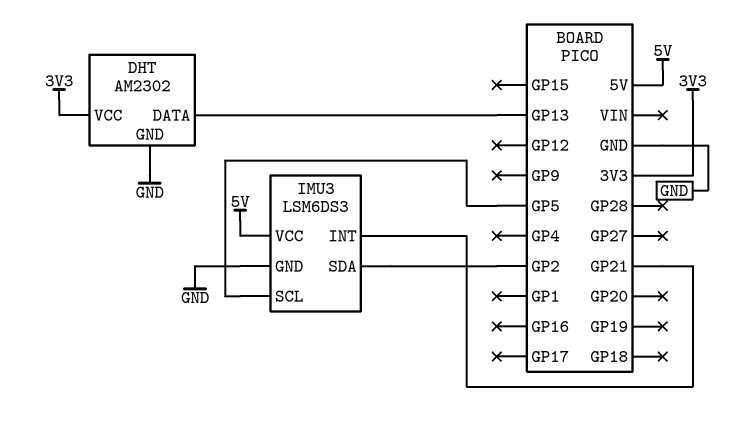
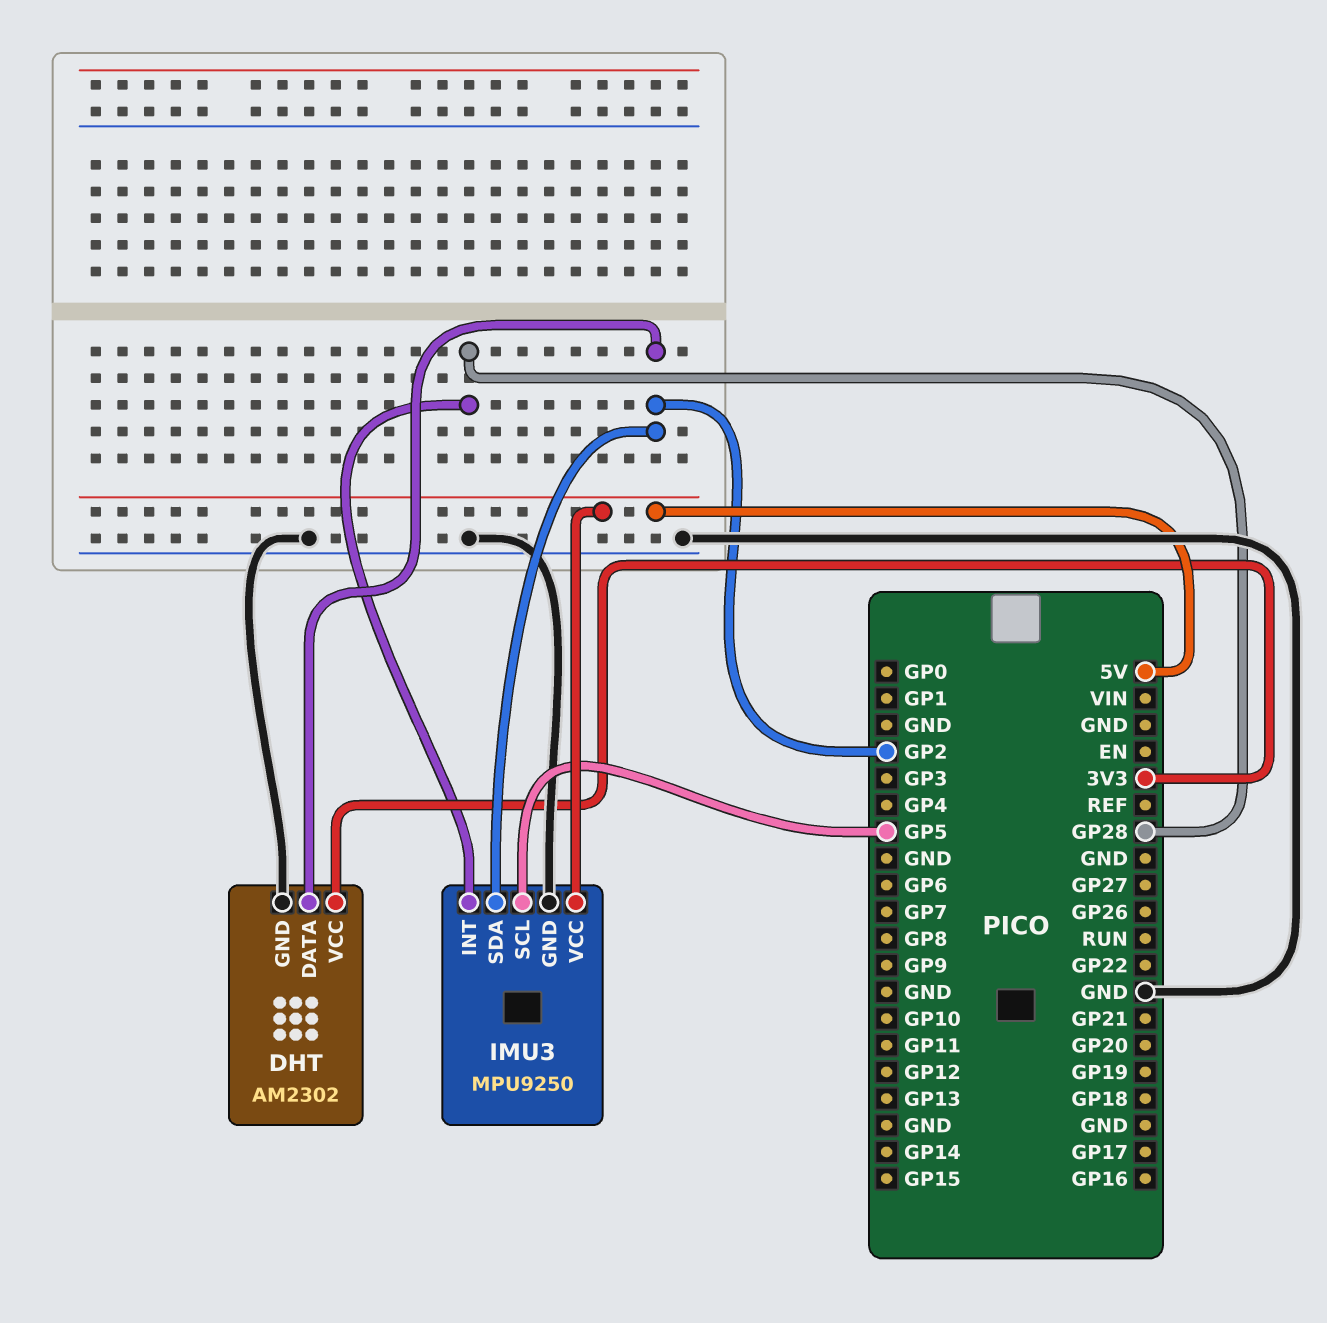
DHT pin DATA: GP13 -> GP2
IMU3: LSM6DS3 -> MPU9250
IMU3 pin INT: GP21 -> GP28

